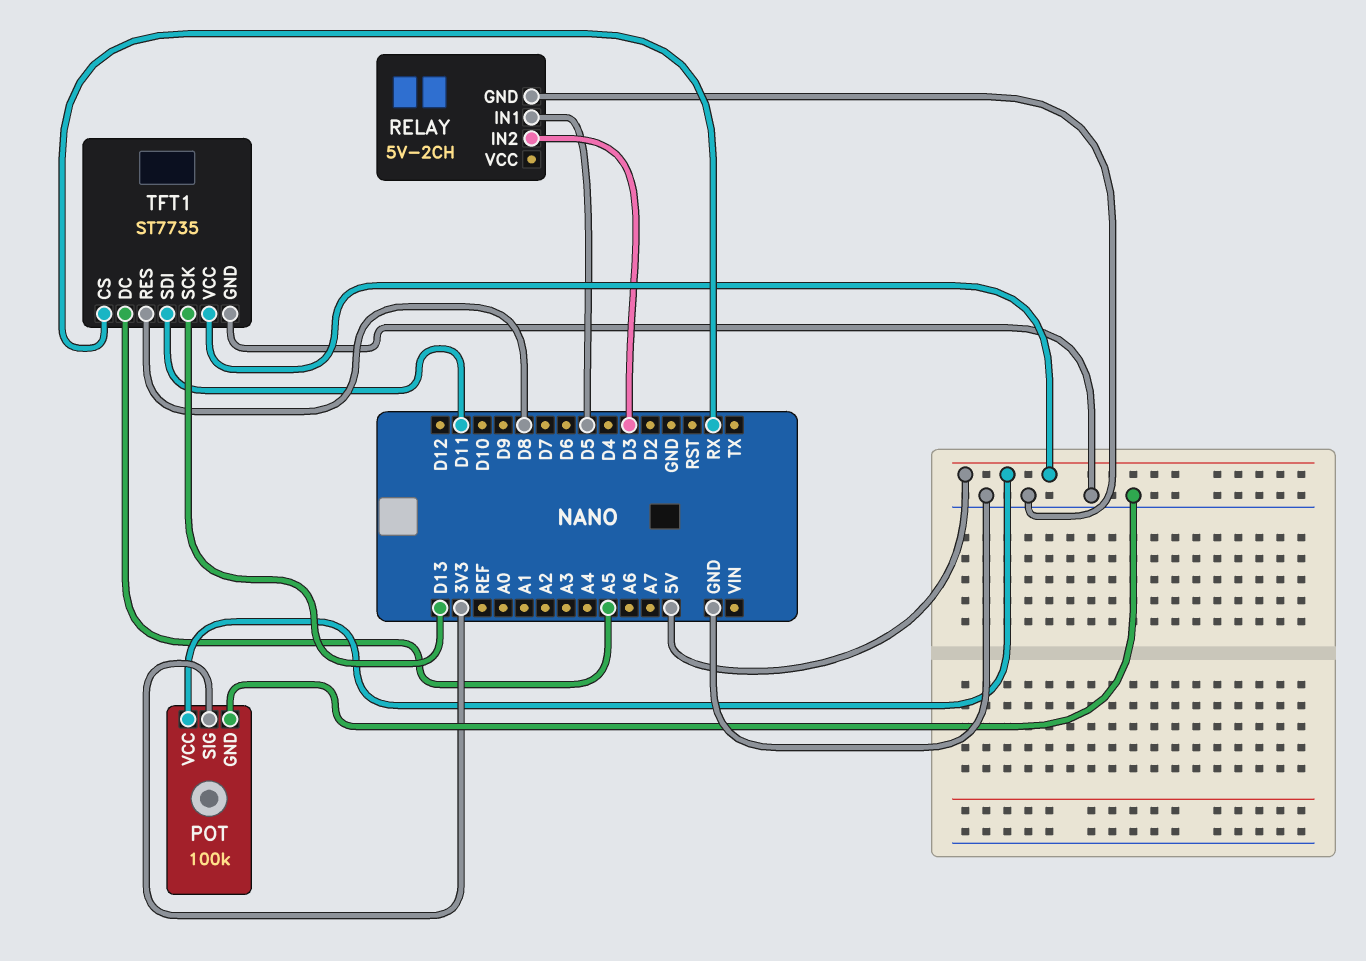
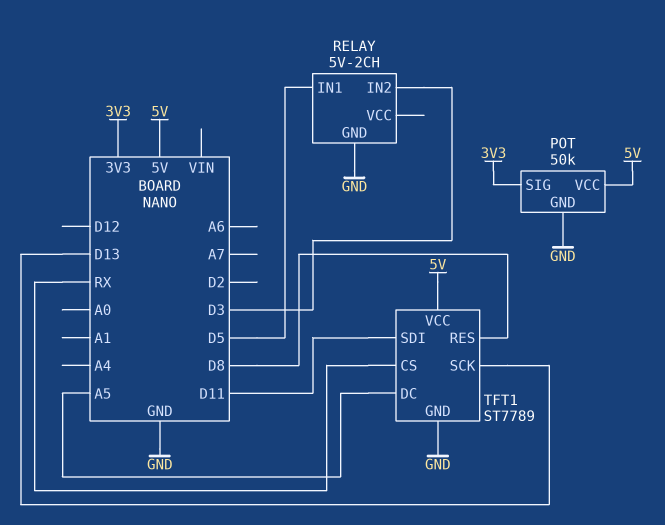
POT: 100k -> 50k
TFT1: ST7735 -> ST7789

